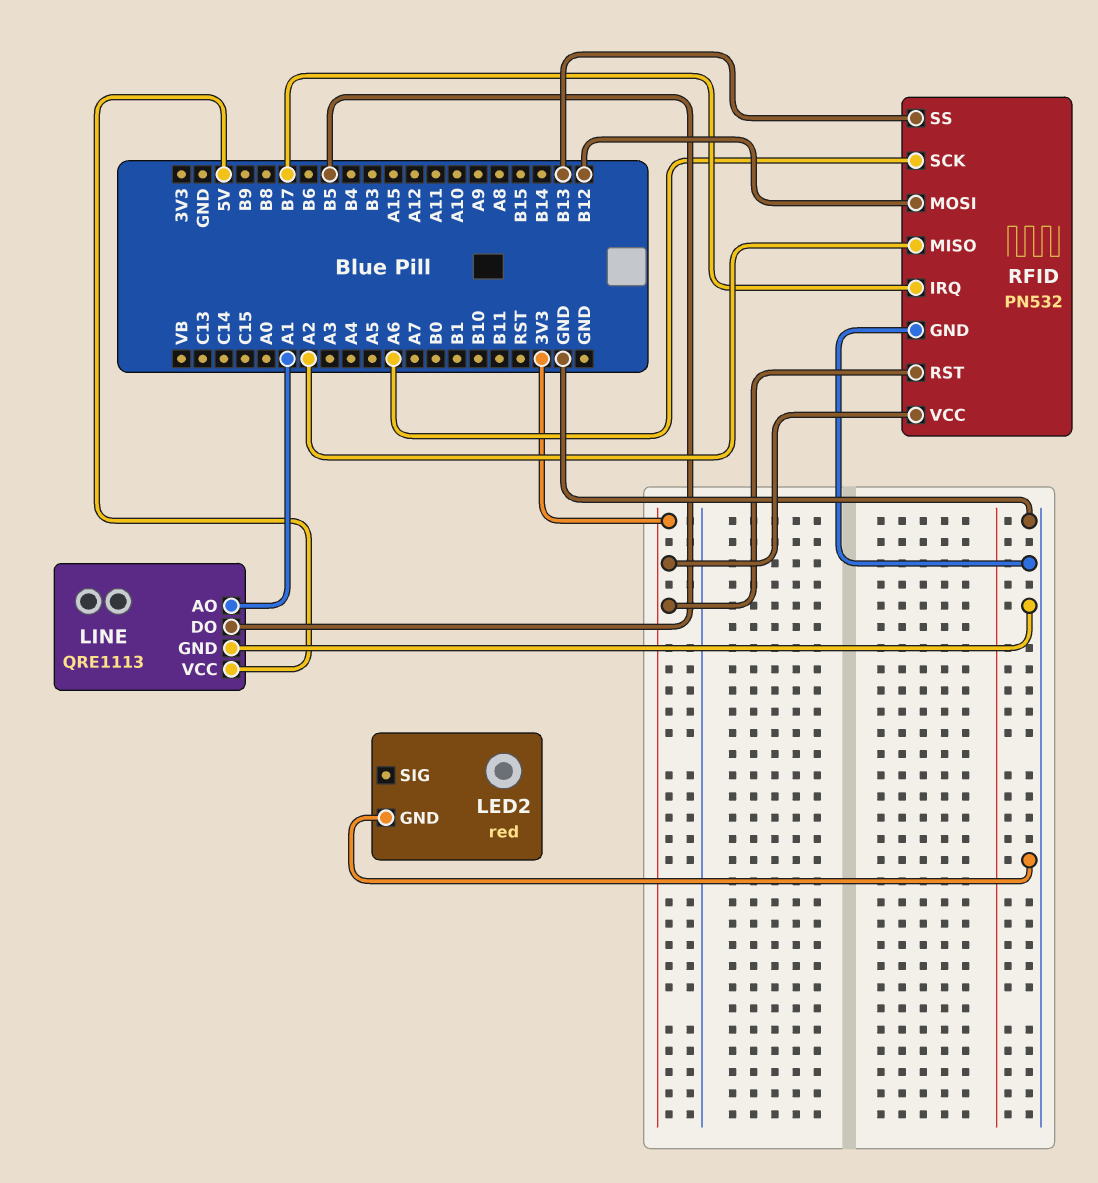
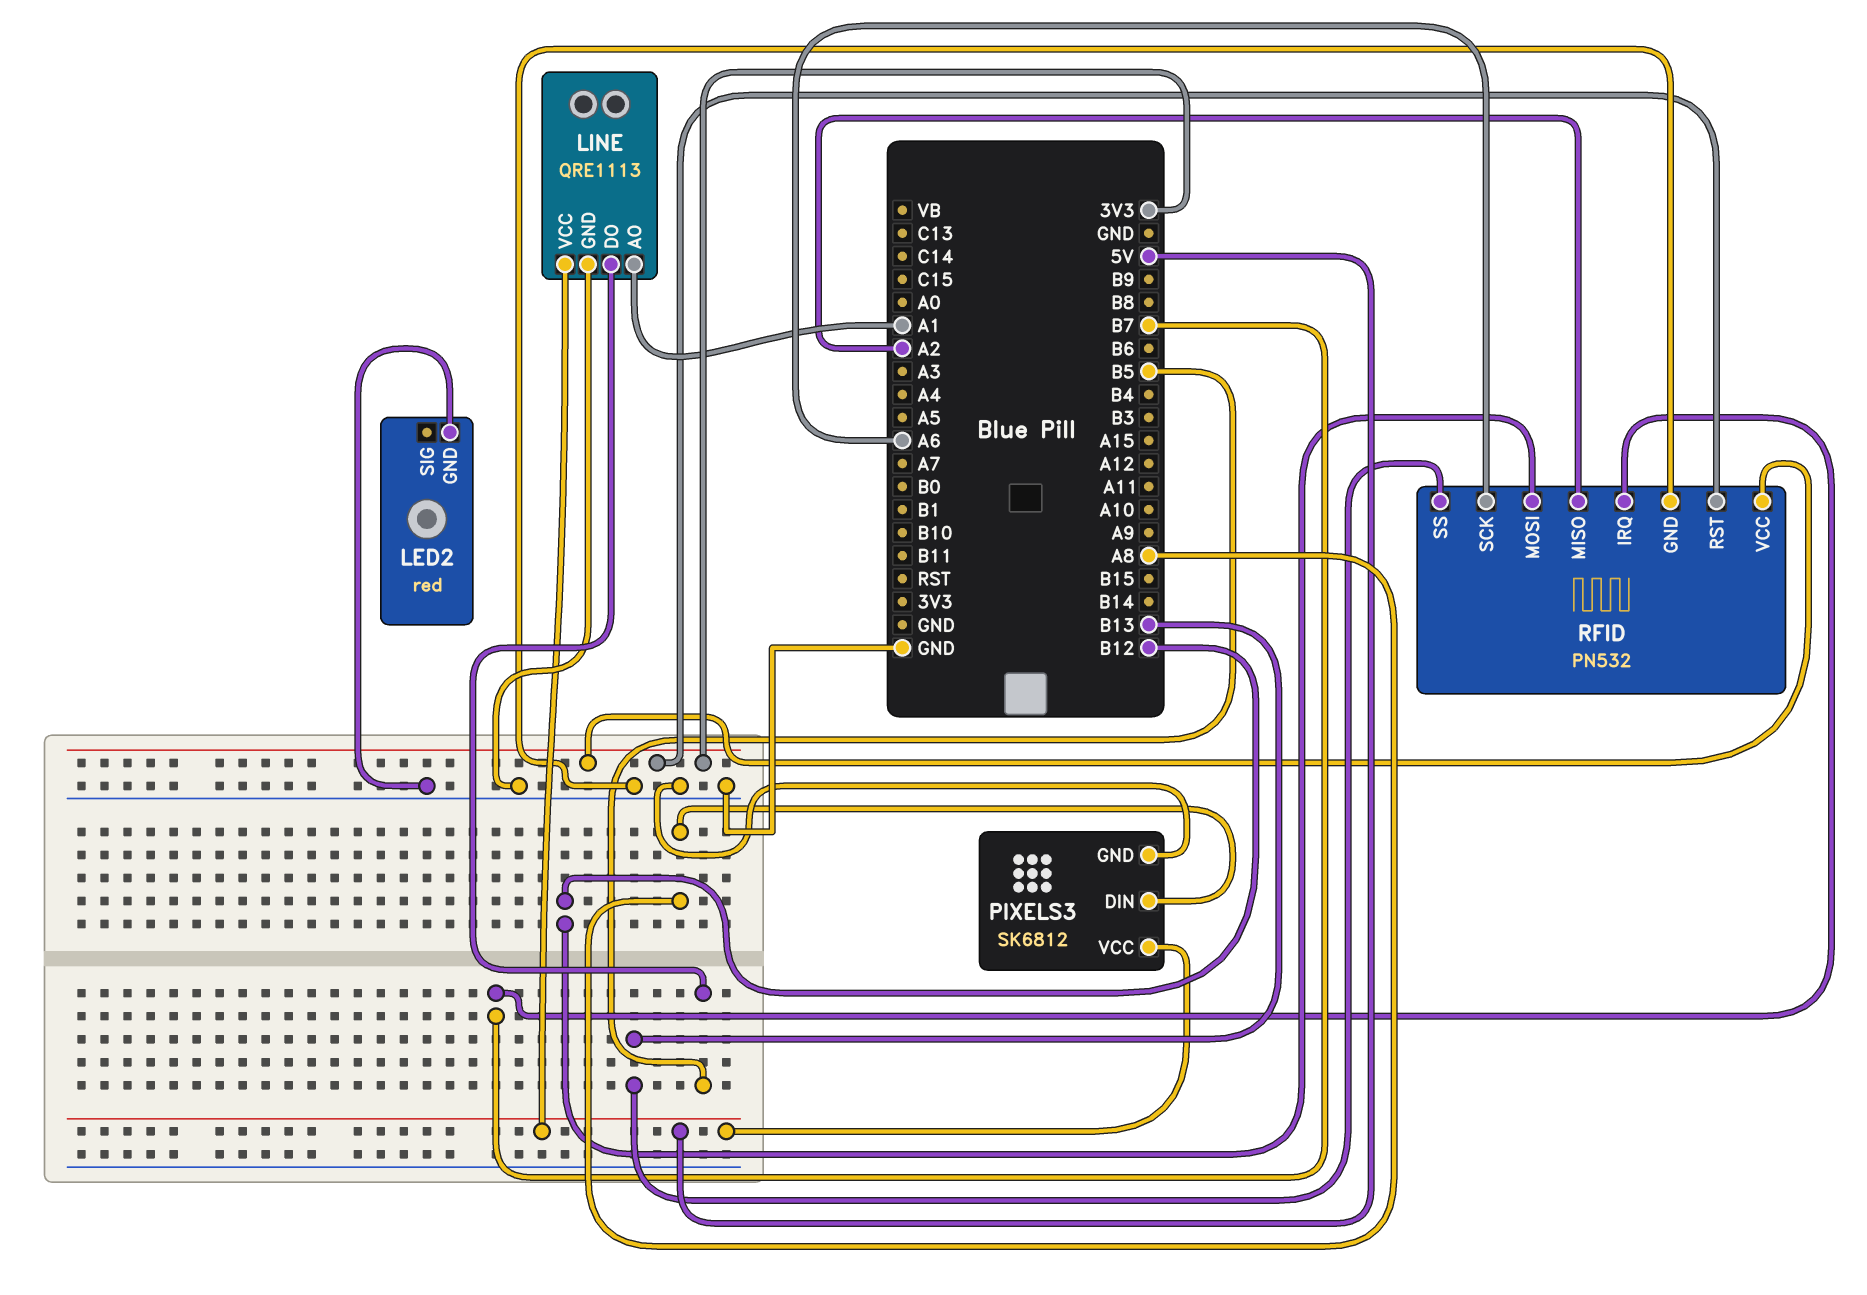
PIXELS3: none -> SK6812
PIXELS3 pin DIN: none -> A8
PIXELS3 pin GND: none -> GND
PIXELS3 pin VCC: none -> 5V

